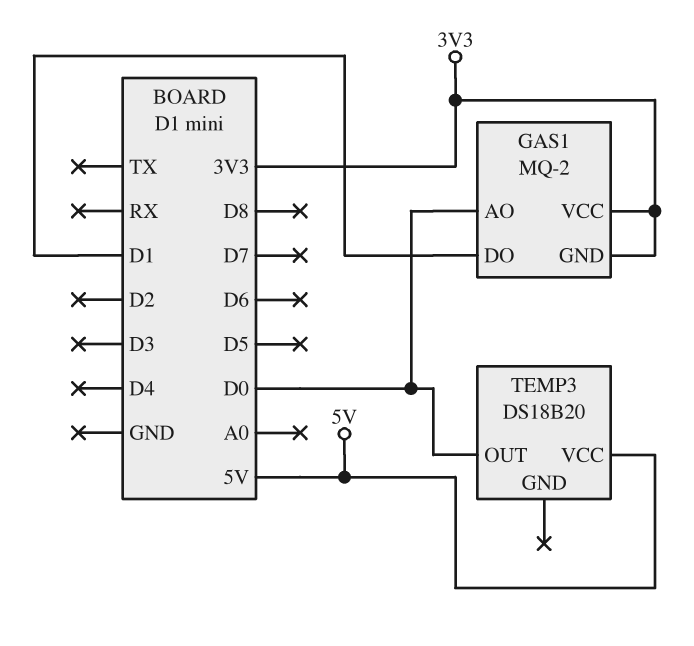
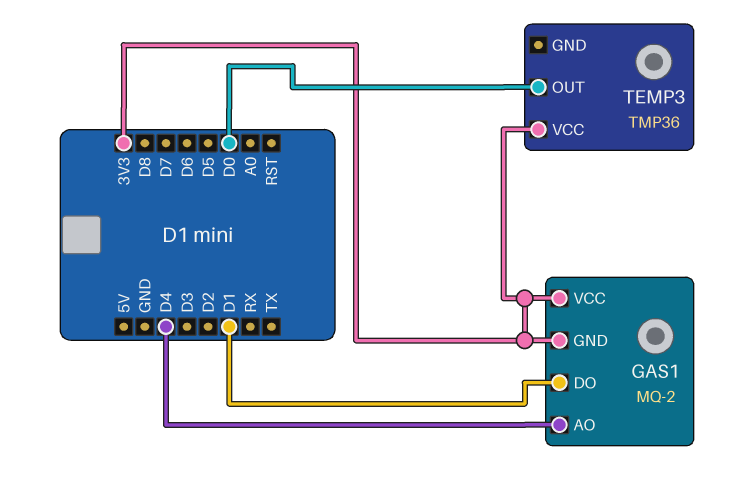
GAS1 pin AO: D0 -> D4
TEMP3: DS18B20 -> TMP36
TEMP3 pin VCC: 5V -> 3V3

